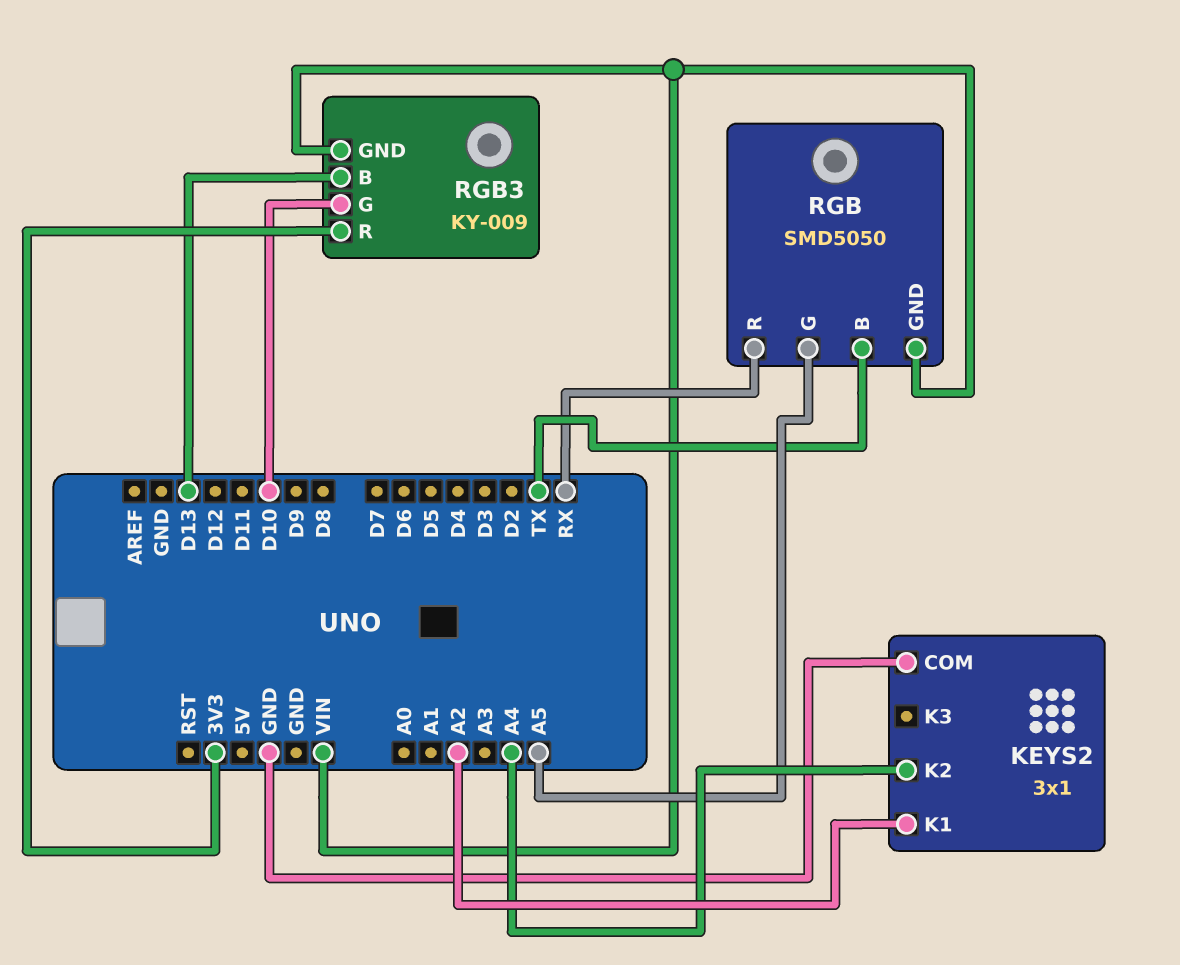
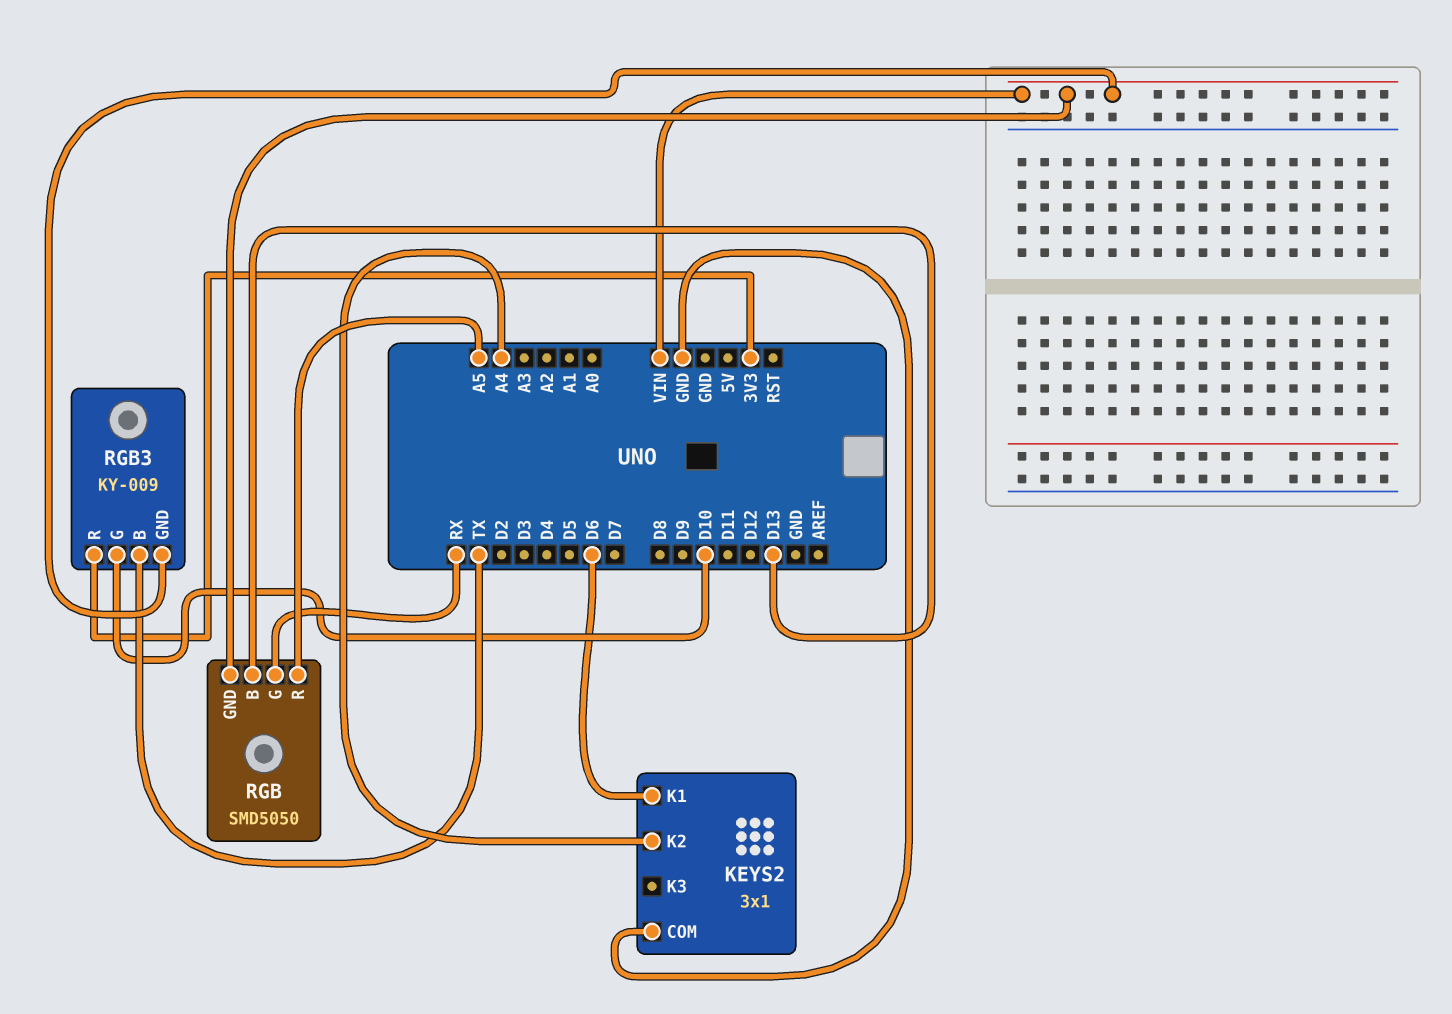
KEYS2 pin K1: A2 -> D6
RGB pin B: TX -> D13
RGB pin G: A5 -> RX
RGB pin R: RX -> A5
RGB3 pin B: D13 -> TX

